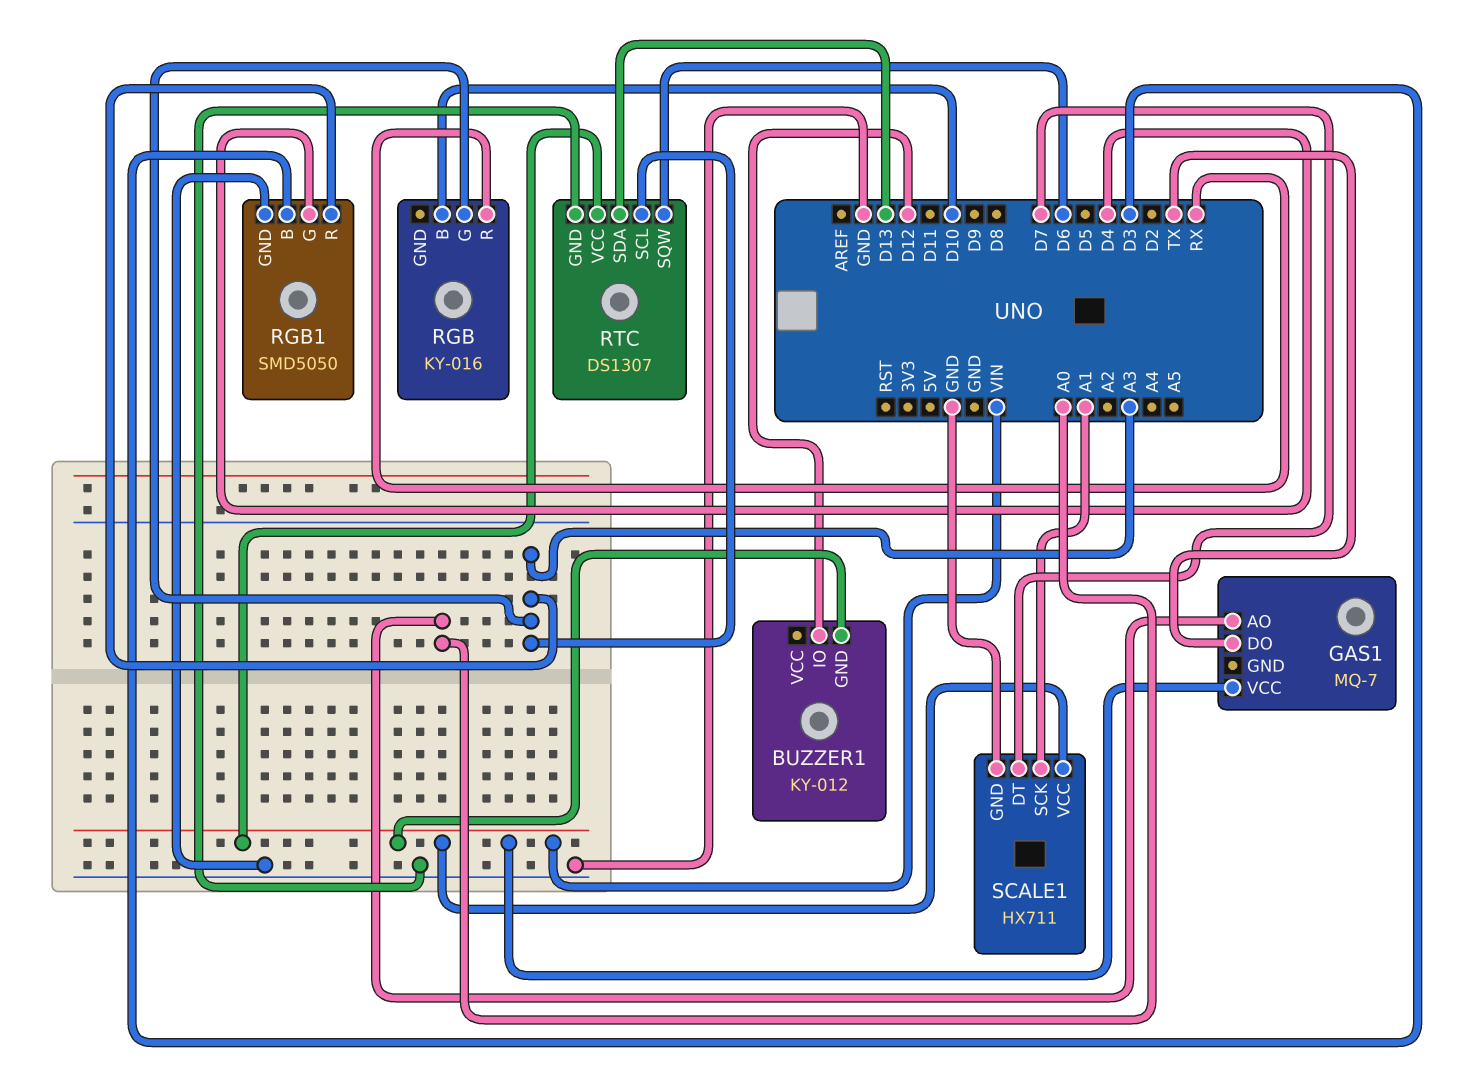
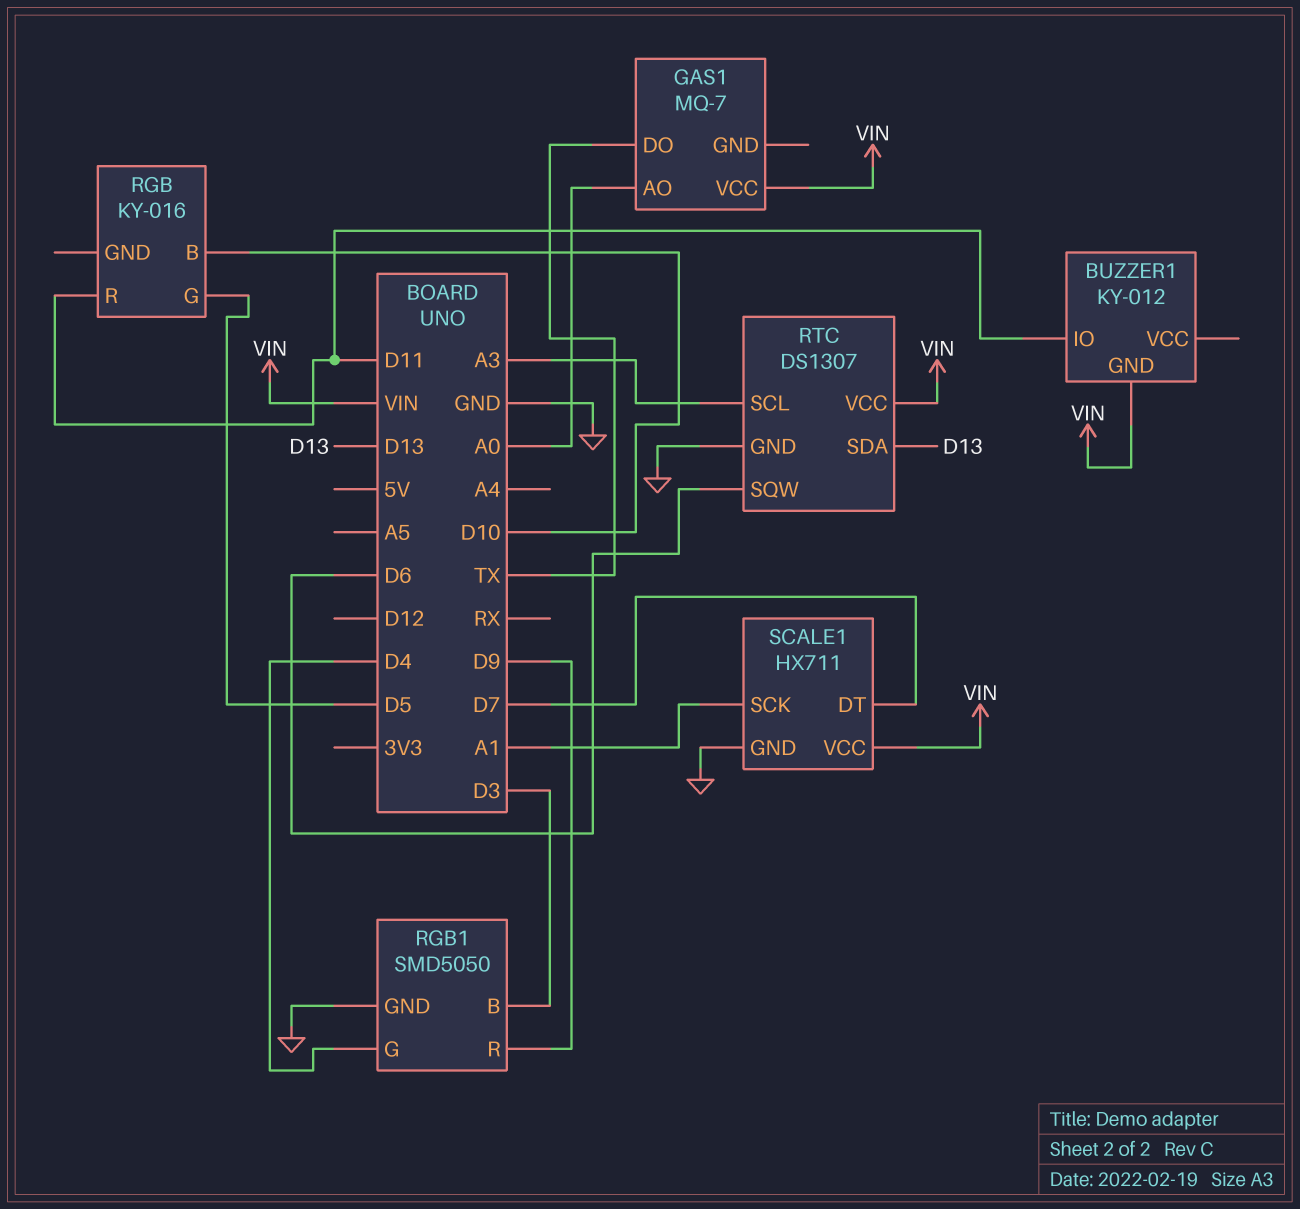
BUZZER1 pin IO: D12 -> D11
RGB pin G: A3 -> D5
RGB pin R: RX -> D11
RGB1 pin R: A3 -> D9

